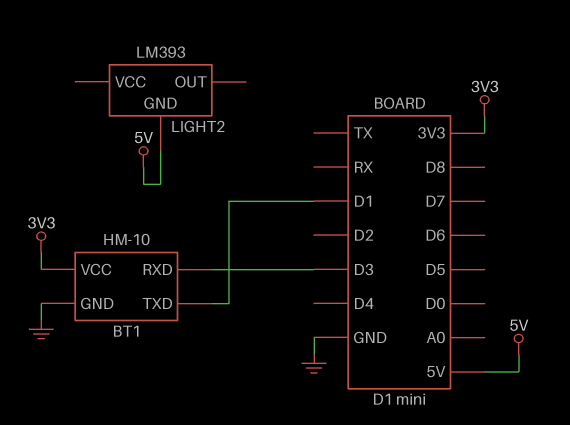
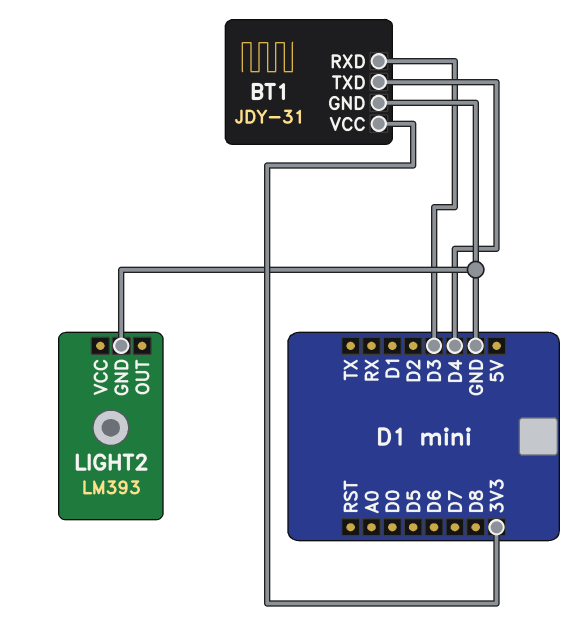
BT1: HM-10 -> JDY-31
BT1 pin TXD: D1 -> D4
LIGHT2 pin GND: 5V -> GND

